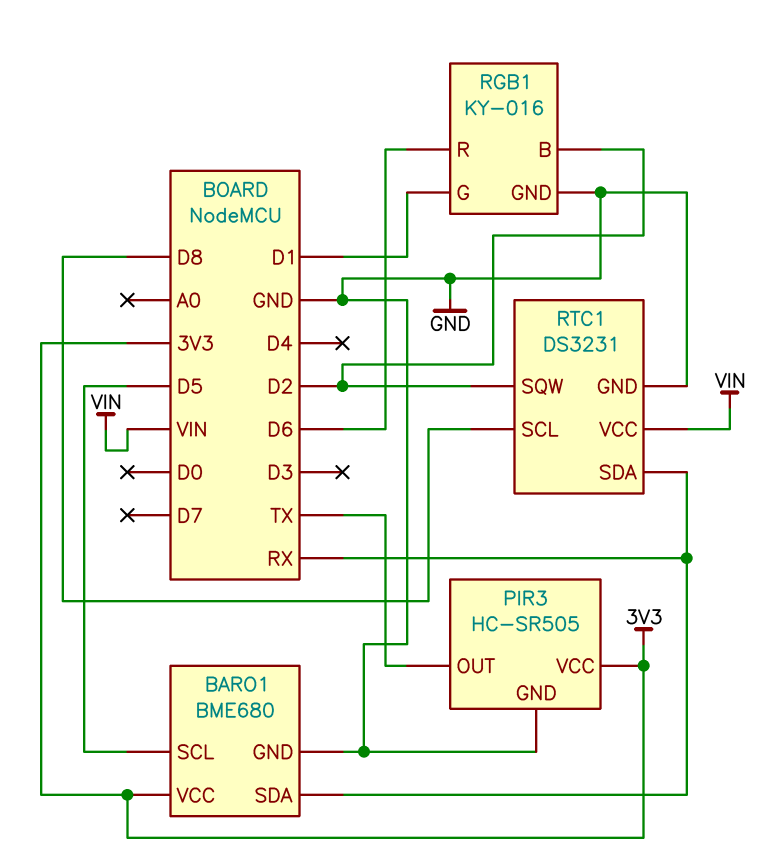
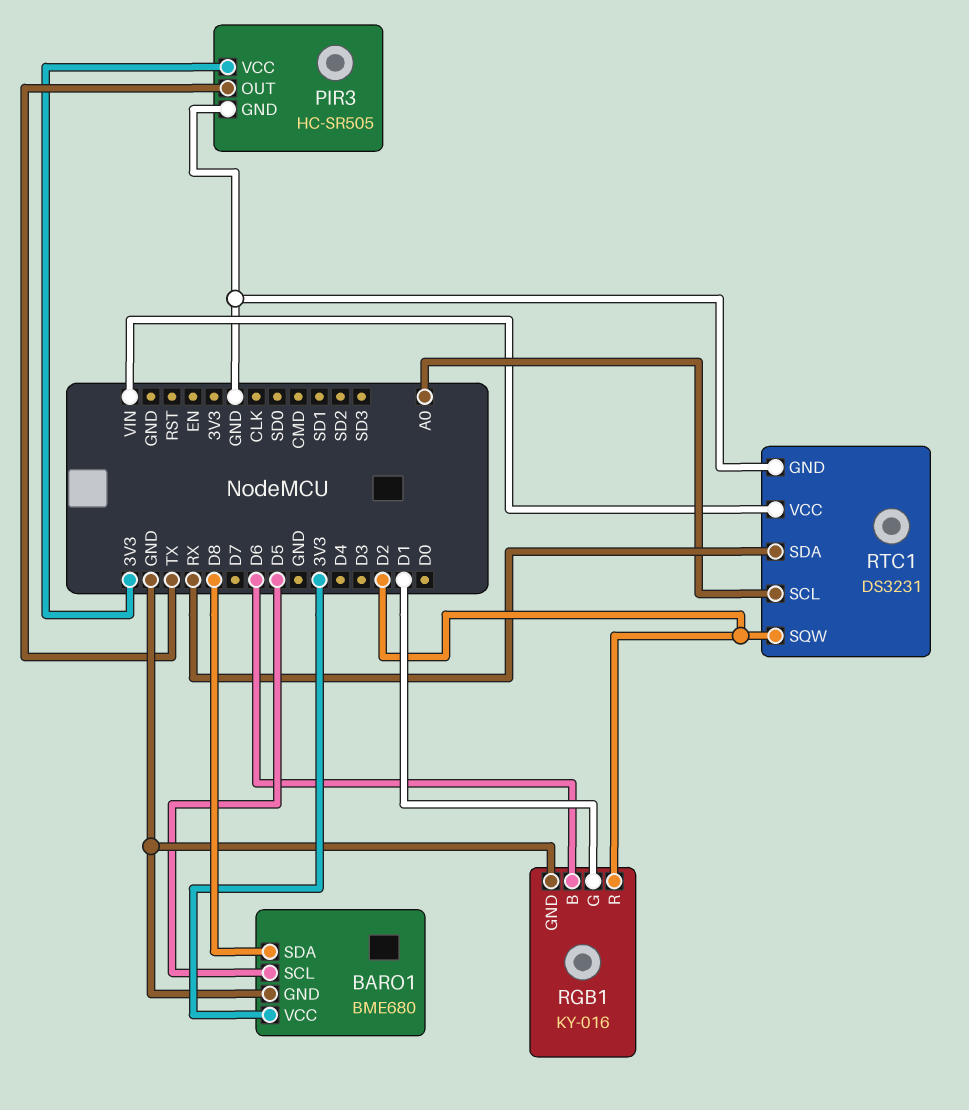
BARO1 pin SDA: RX -> D8
RGB1 pin B: D2 -> D6
RGB1 pin R: D6 -> D2
RTC1 pin SCL: D8 -> A0

